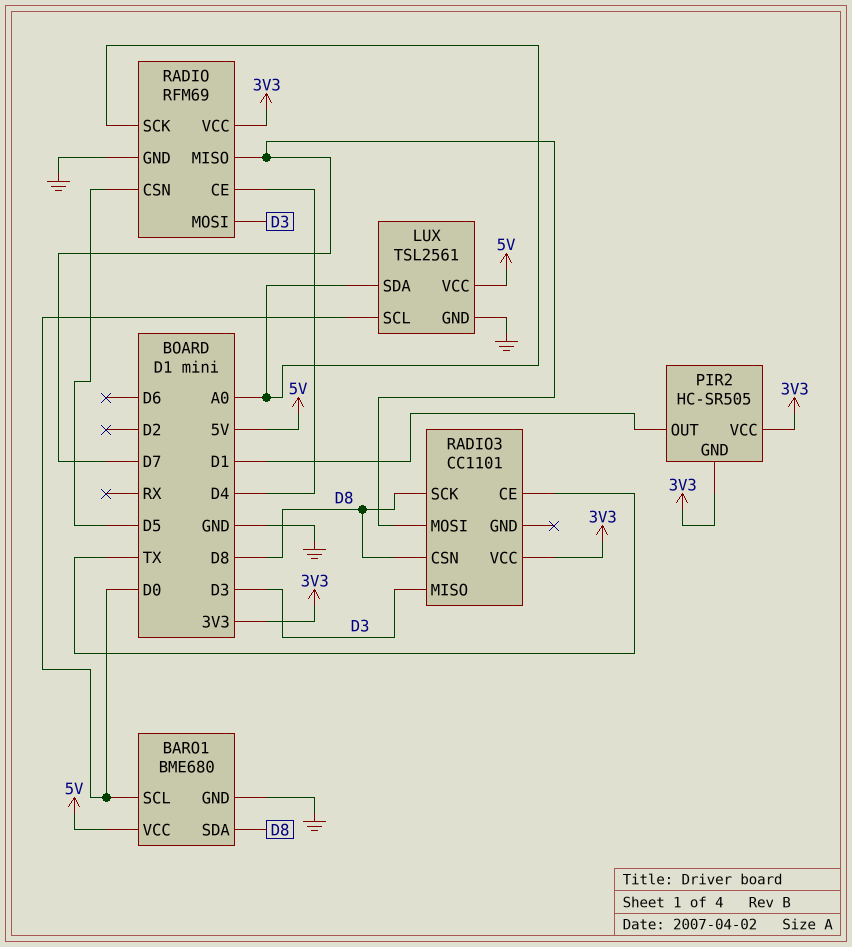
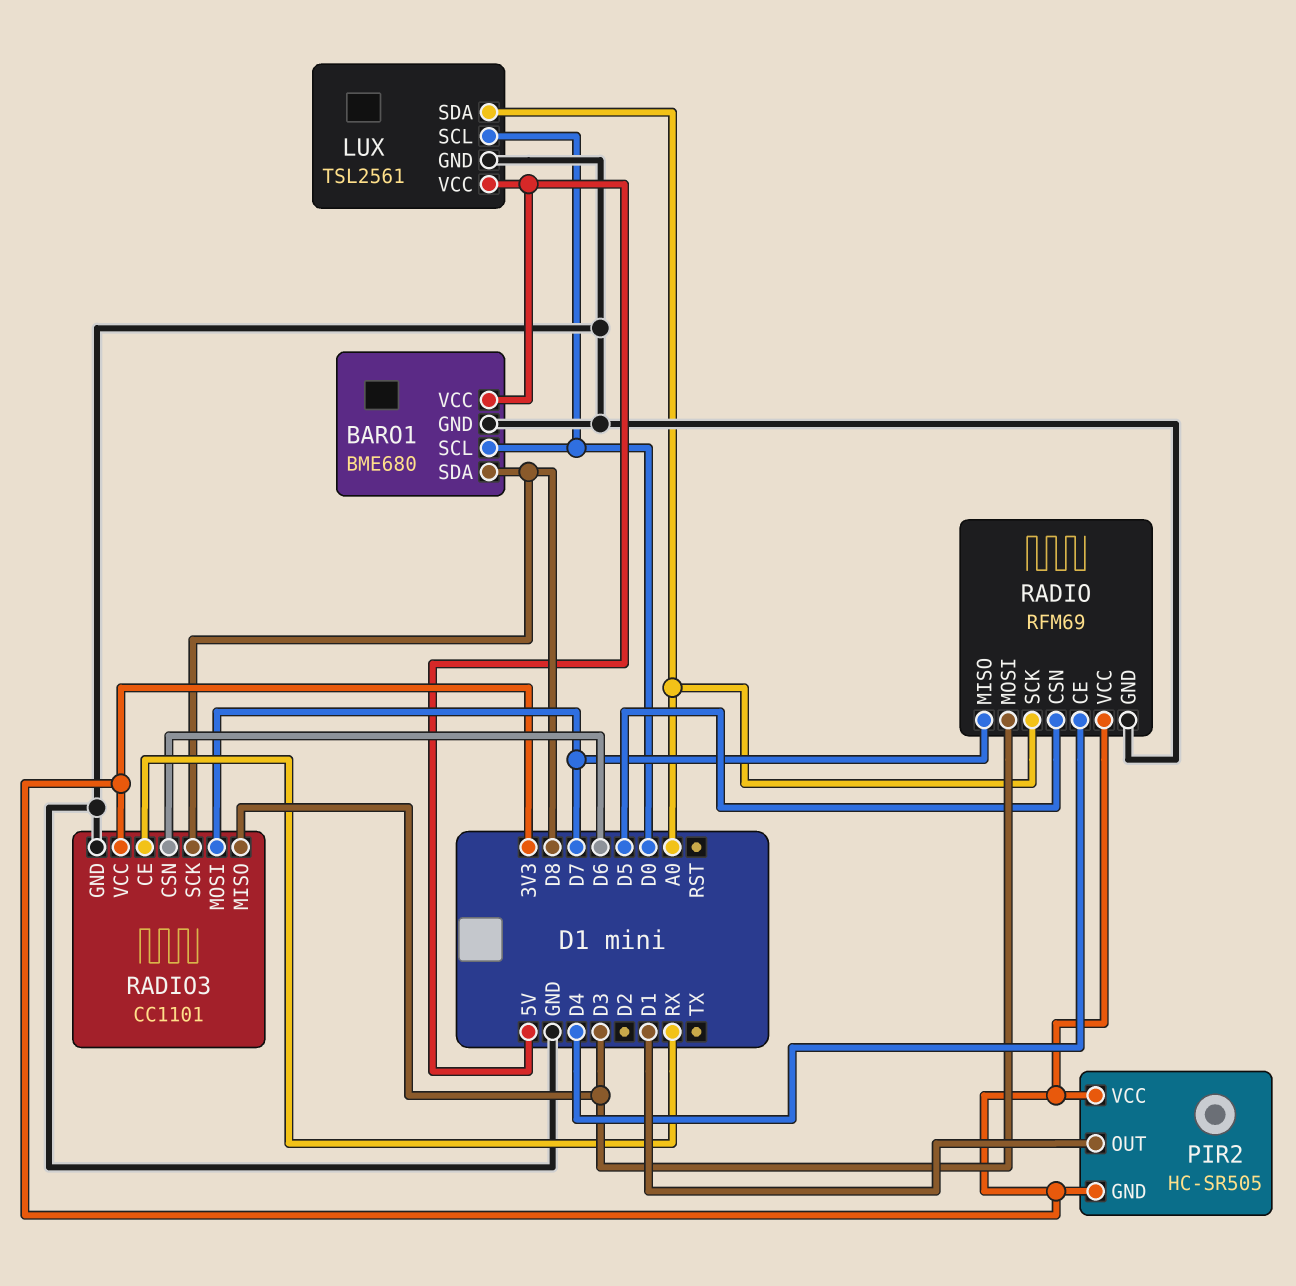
RADIO3 pin CE: TX -> RX
RADIO3 pin CSN: D8 -> D6
RADIO3 pin GND: none -> GND

